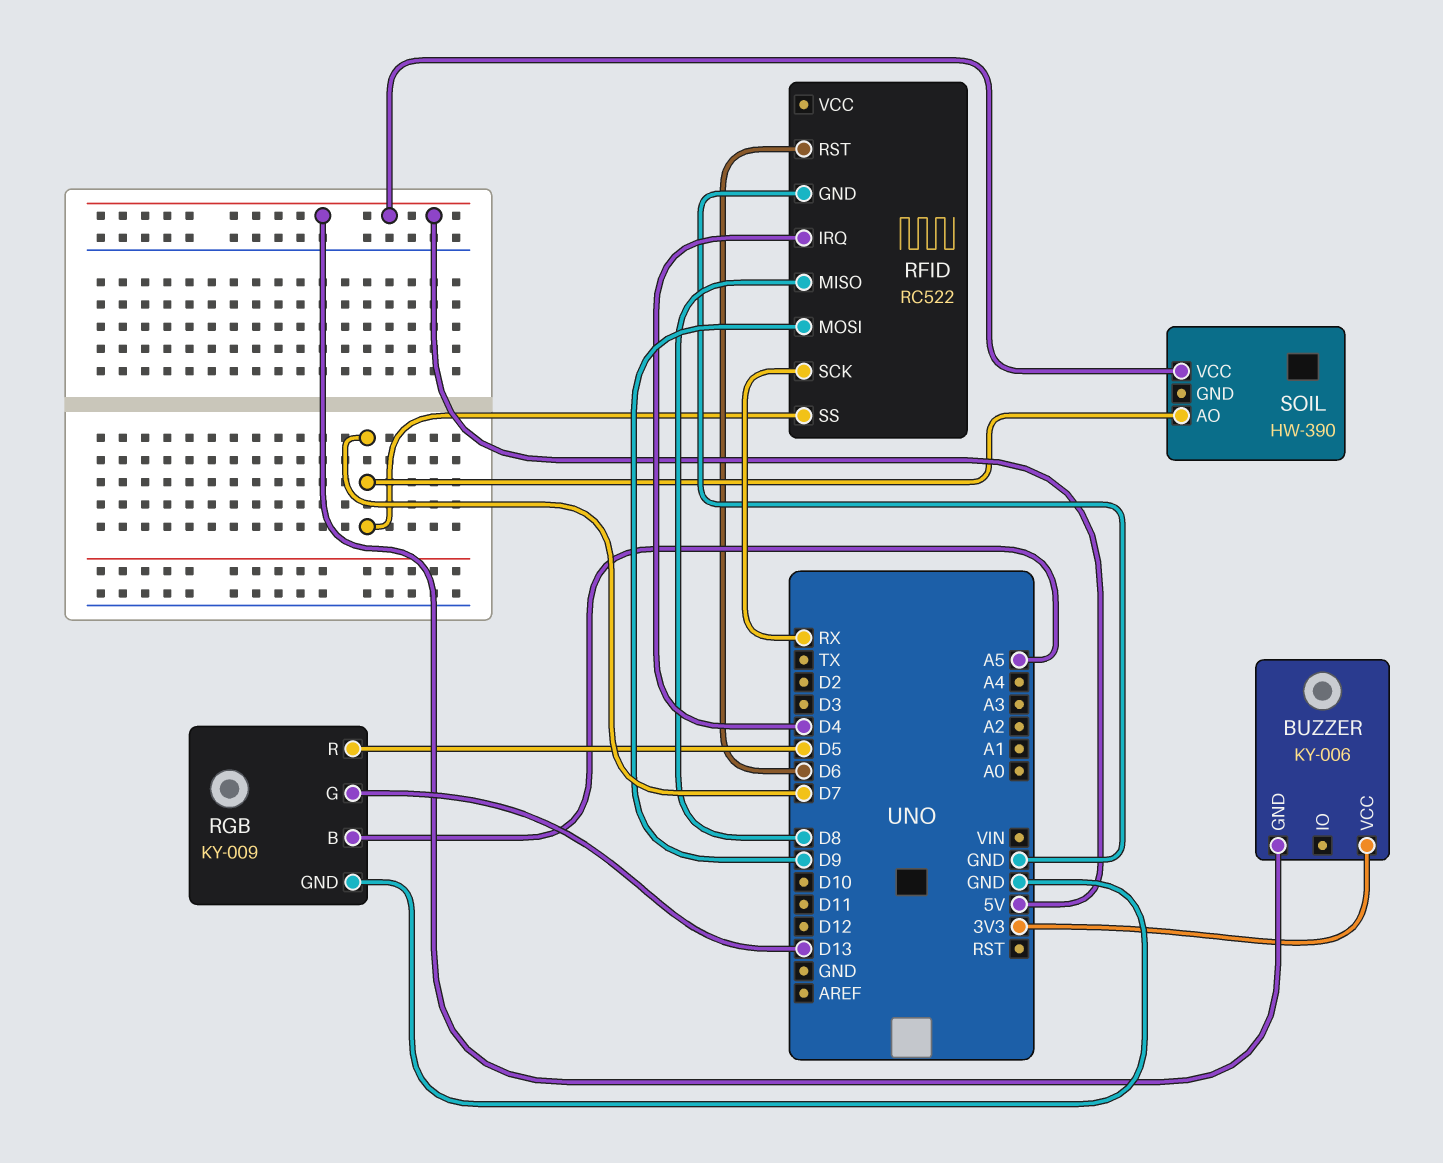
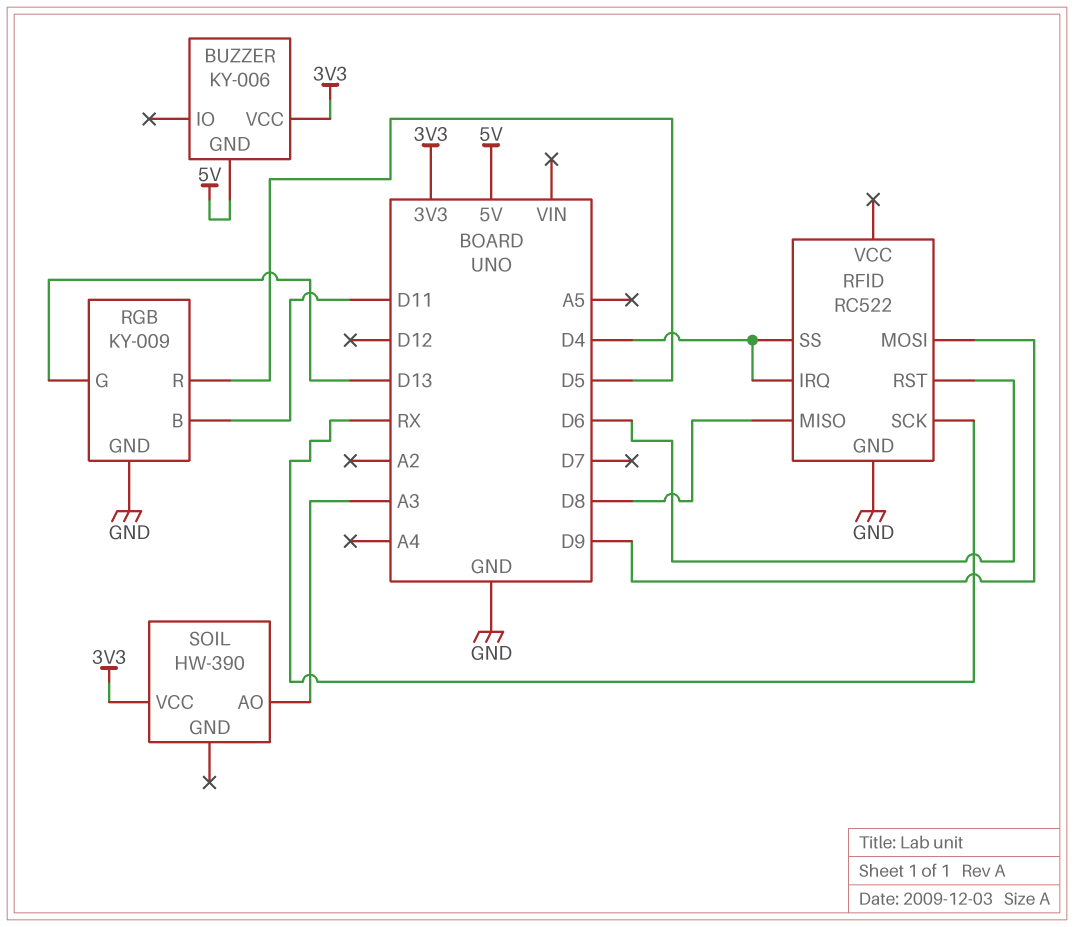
RFID pin SS: D7 -> D4
RGB pin B: A5 -> D11
SOIL pin AO: D7 -> A3
SOIL pin VCC: 5V -> 3V3

